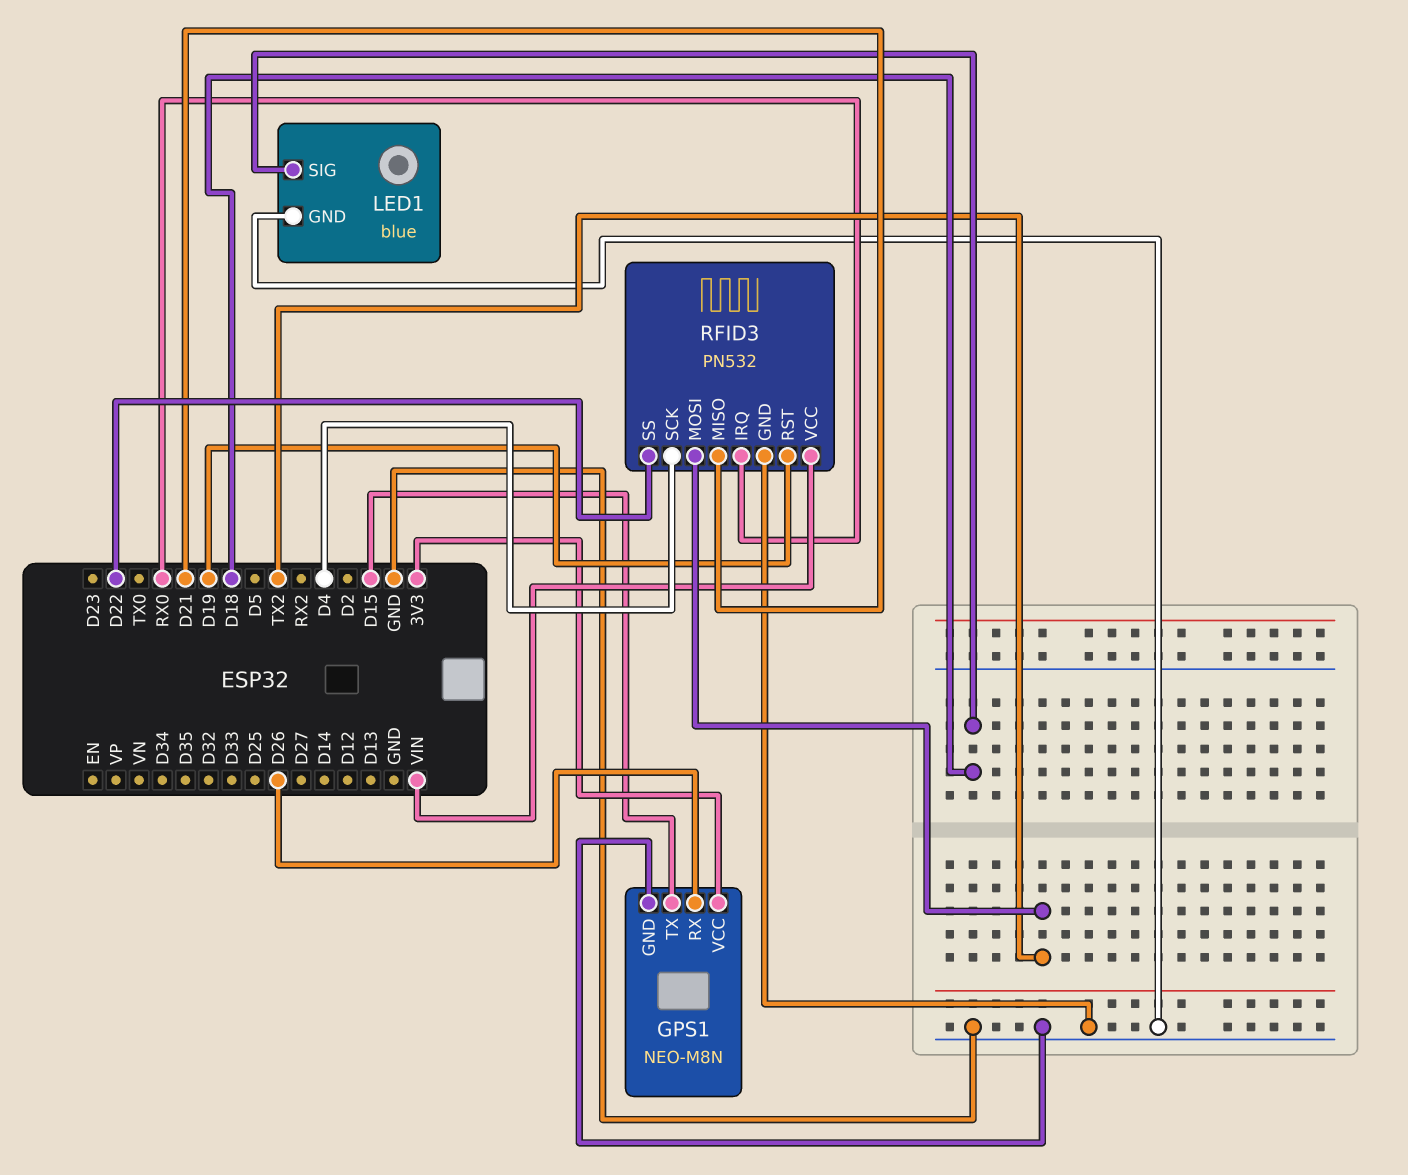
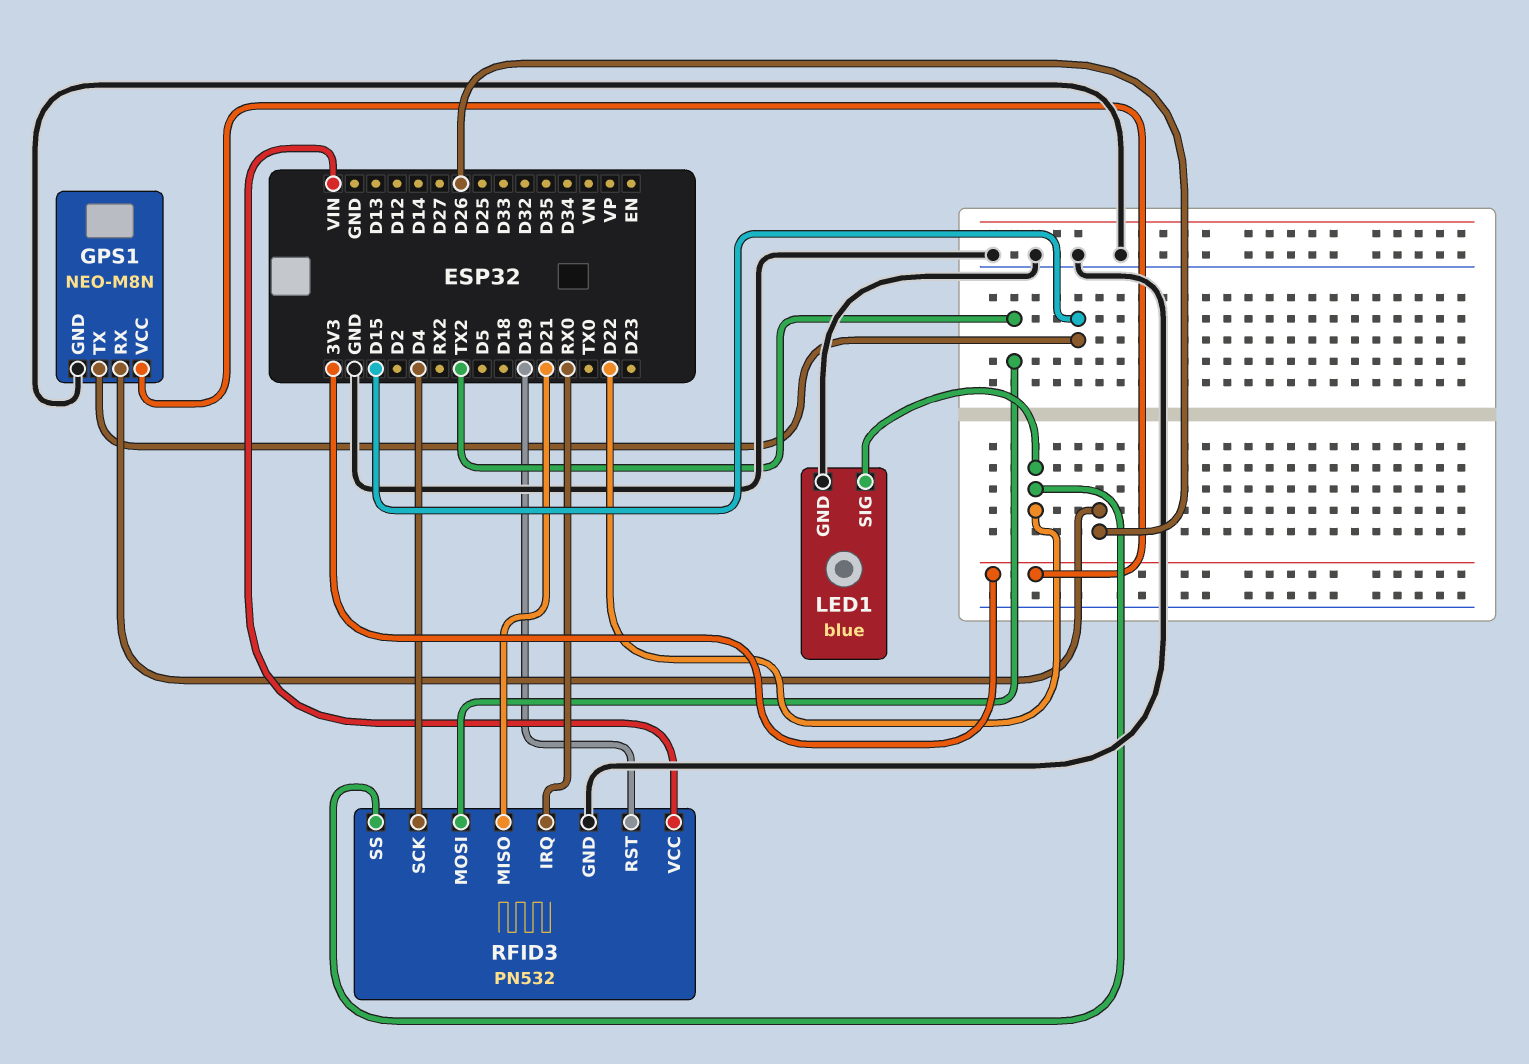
LED1 pin SIG: D18 -> D22

